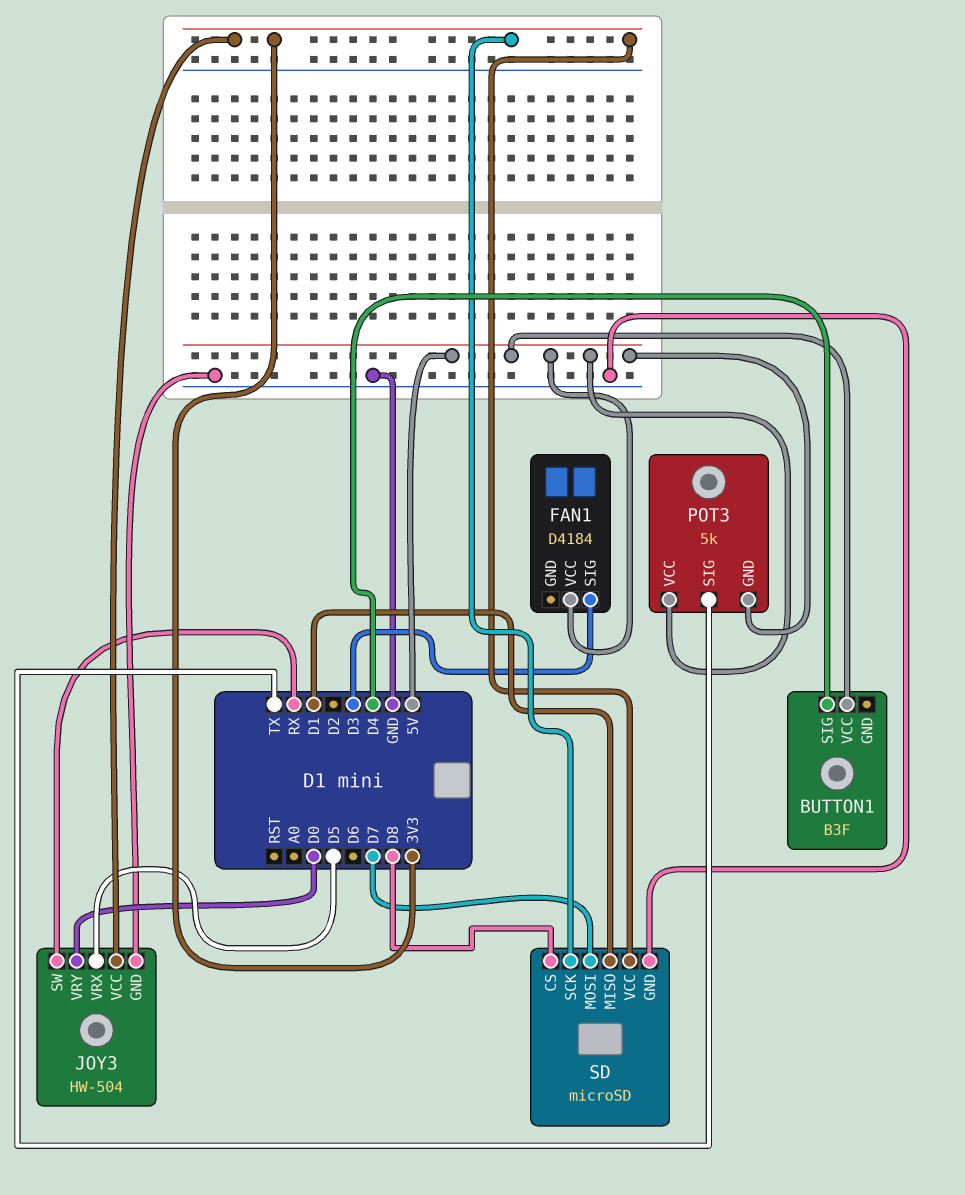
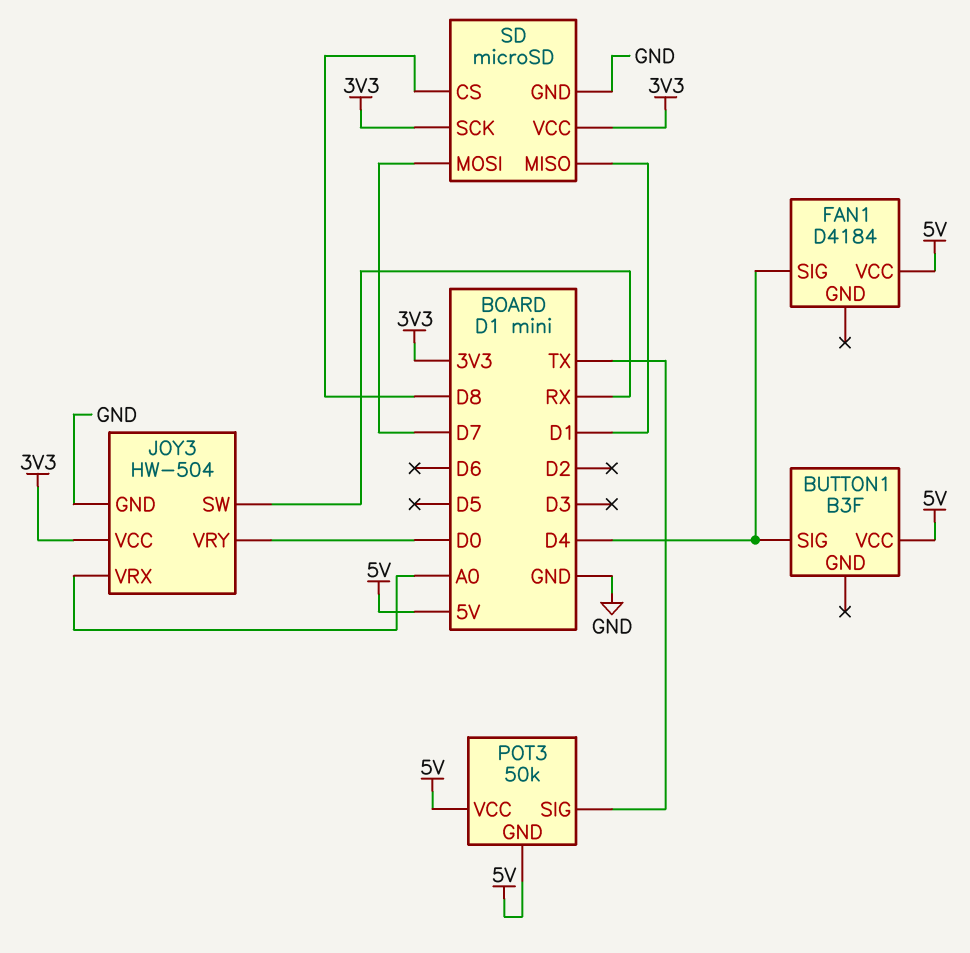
FAN1 pin SIG: D3 -> D4
JOY3 pin VRX: D5 -> A0
POT3: 5k -> 50k

